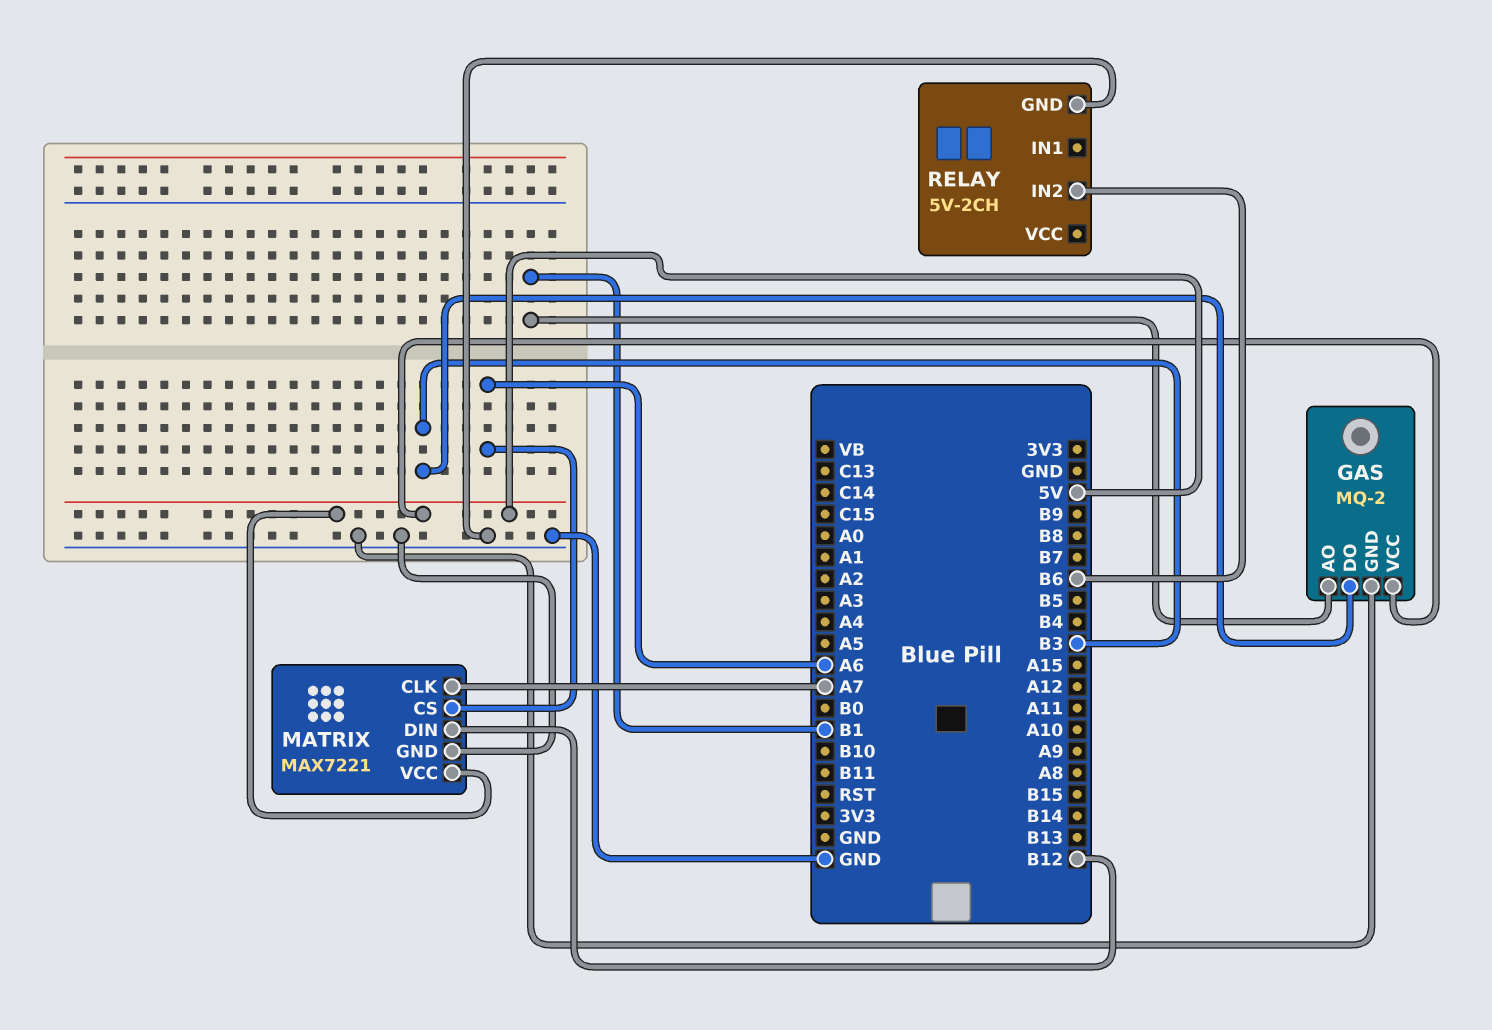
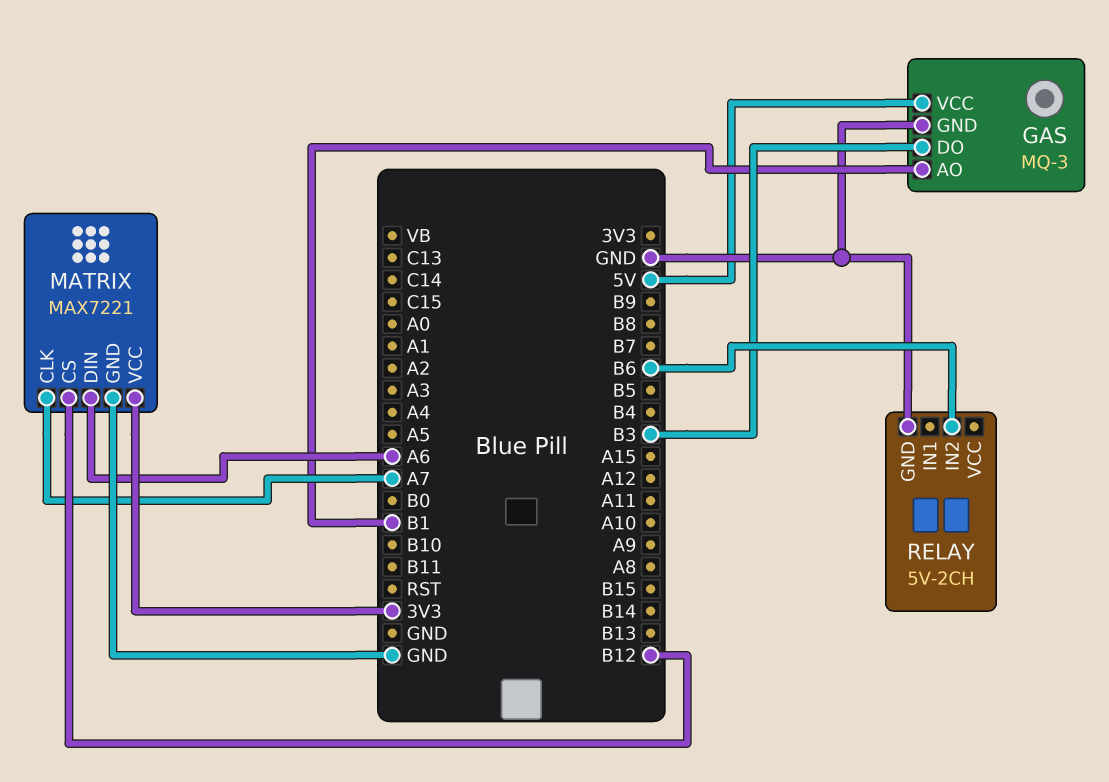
GAS: MQ-2 -> MQ-3
MATRIX pin CS: A6 -> B12
MATRIX pin DIN: B12 -> A6
MATRIX pin VCC: 5V -> 3V3

